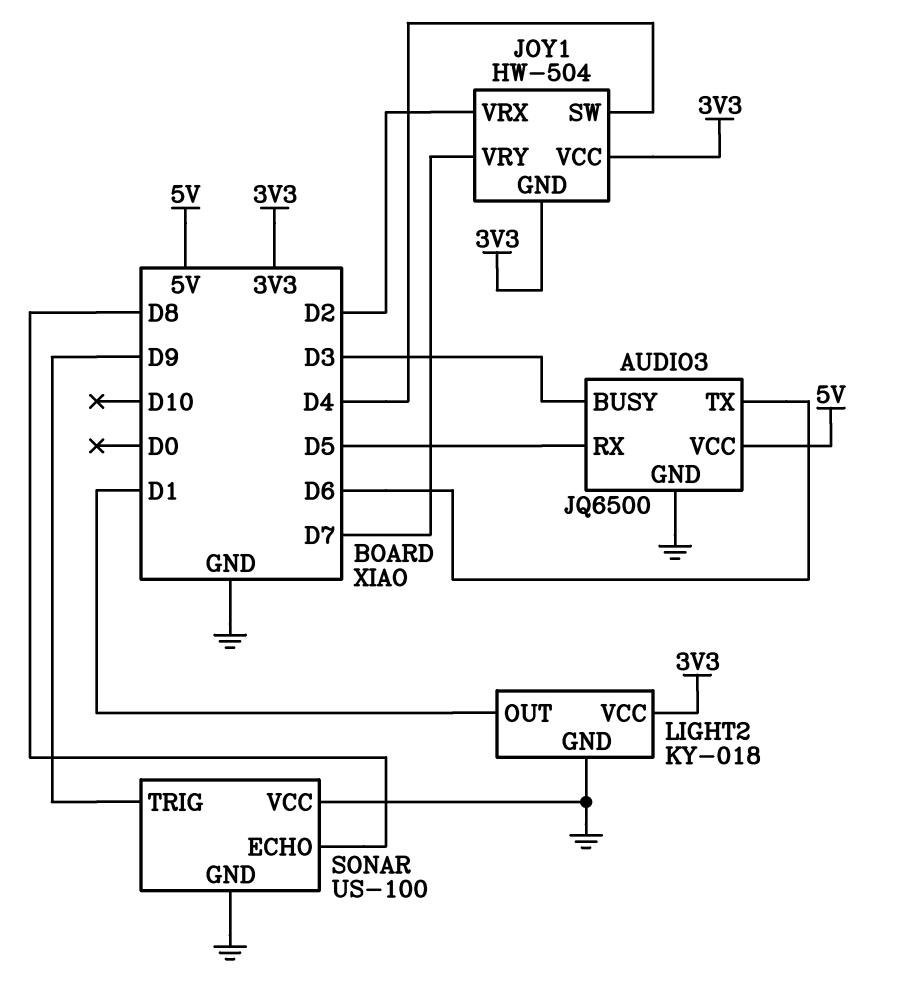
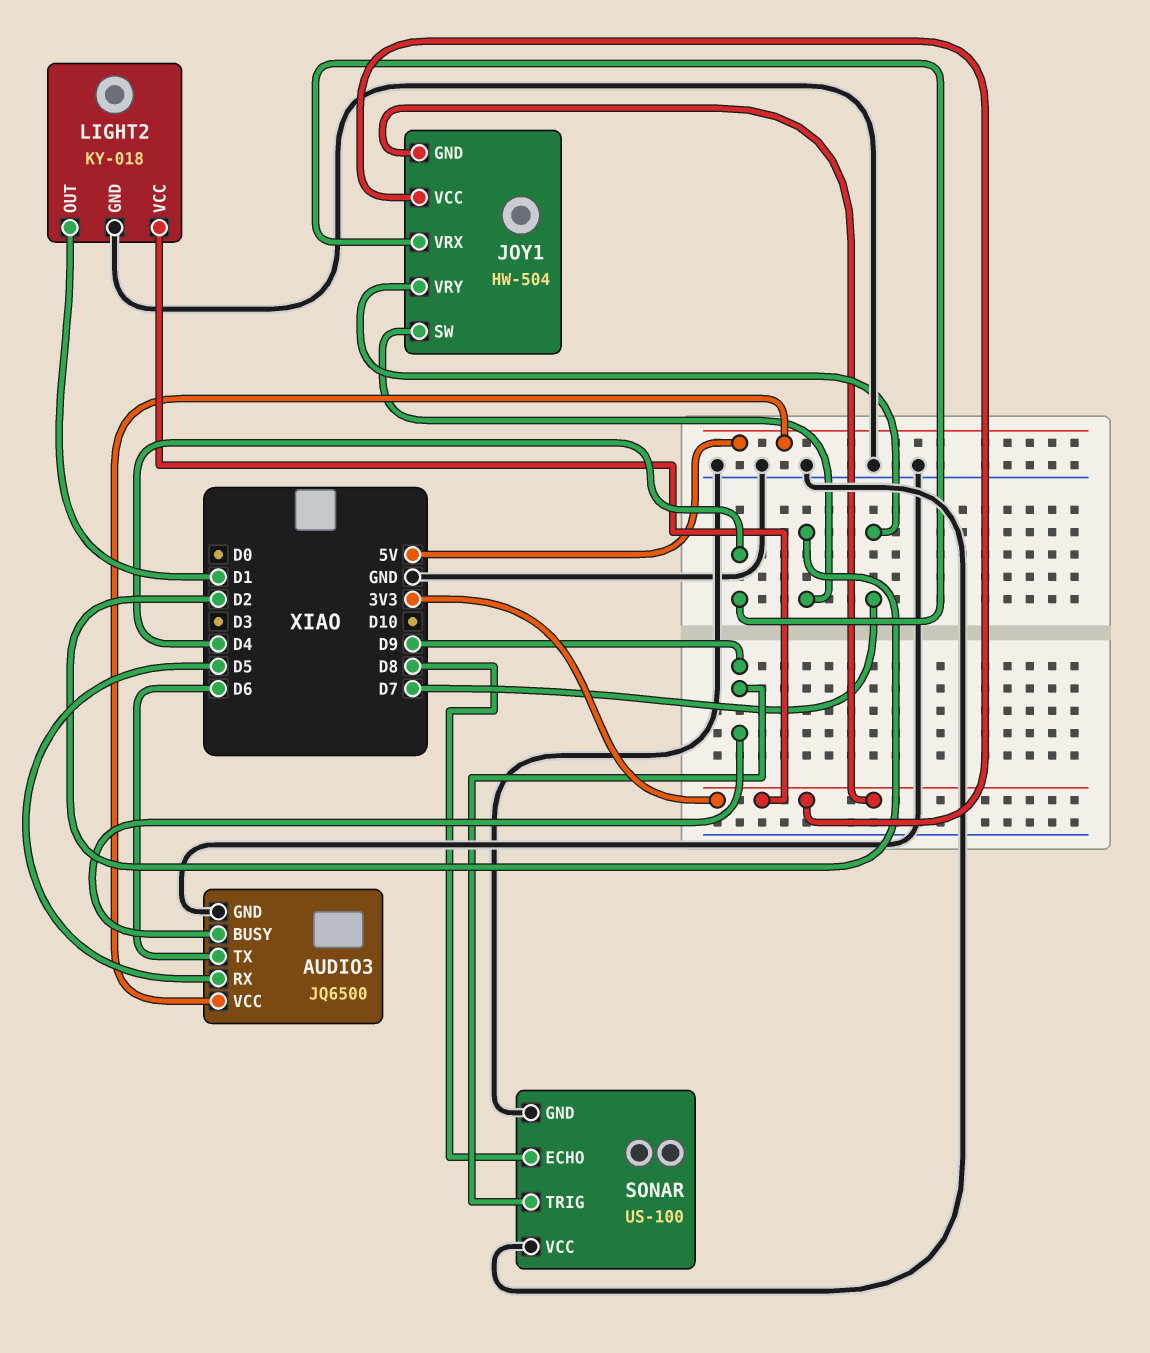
AUDIO3 pin BUSY: D3 -> D9
JOY1 pin SW: D4 -> D2
JOY1 pin VRX: D2 -> D4

